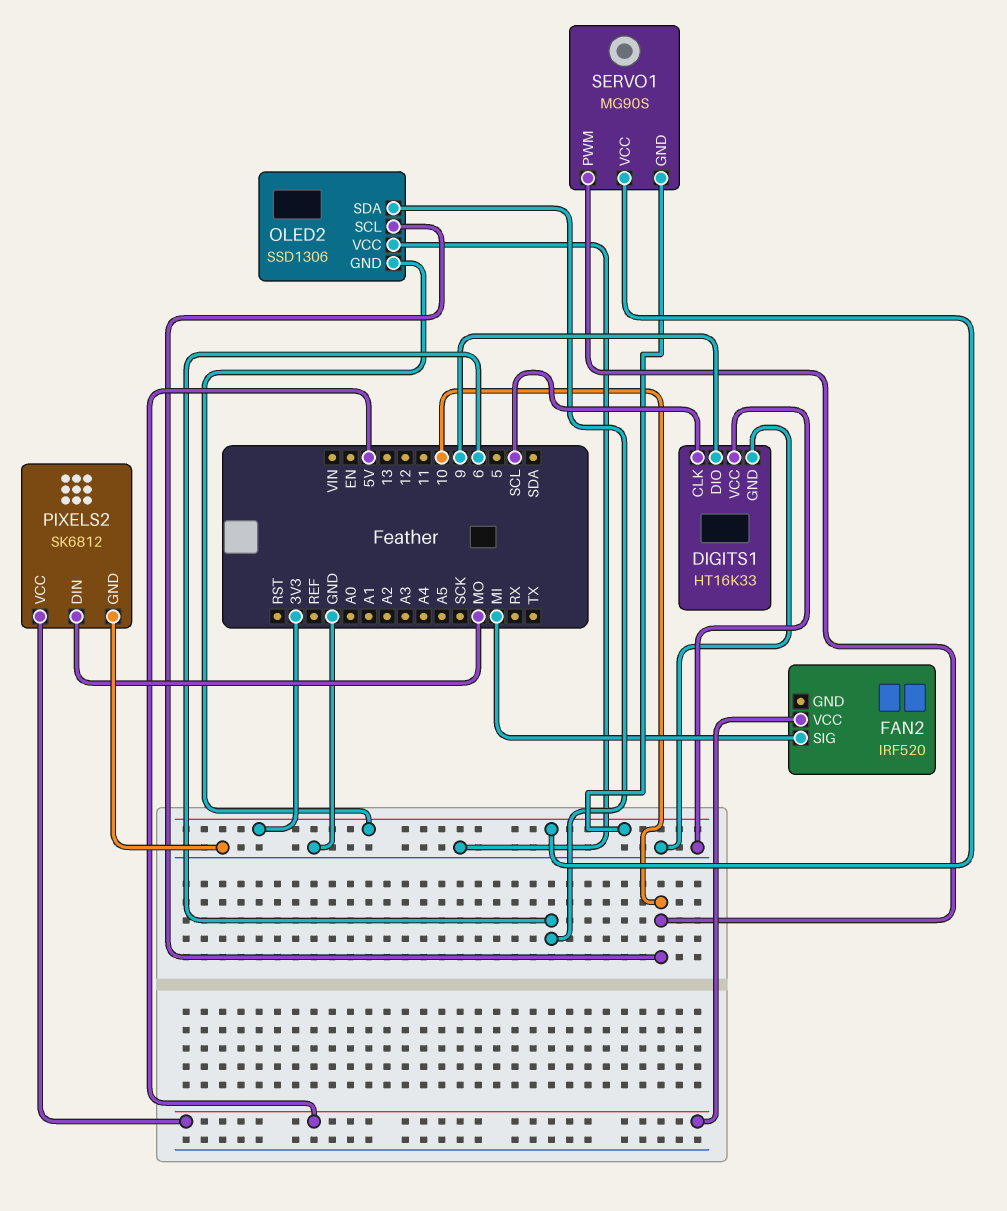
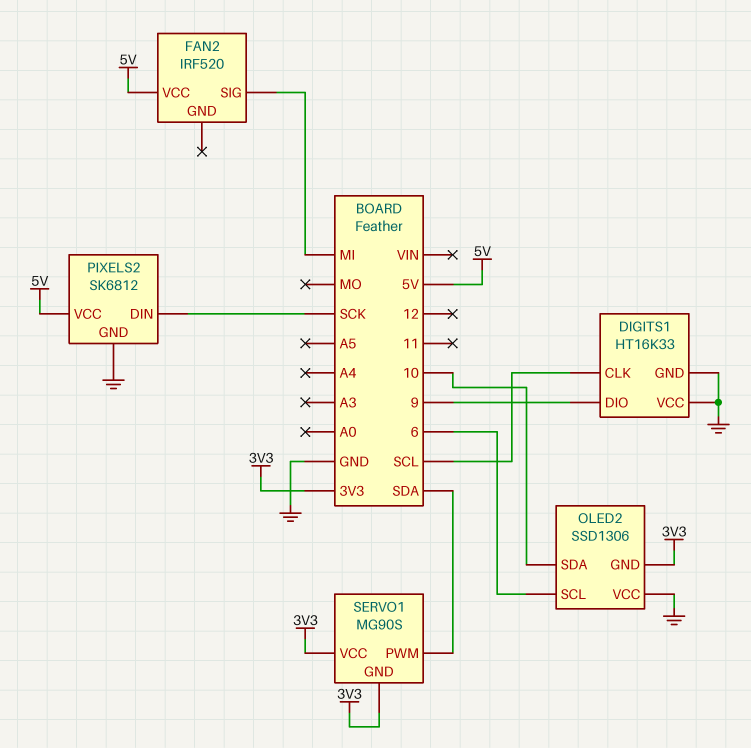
OLED2 pin SCL: 10 -> 6
OLED2 pin SDA: 6 -> 10
PIXELS2 pin DIN: MO -> SCK
SERVO1 pin PWM: 10 -> SDA

